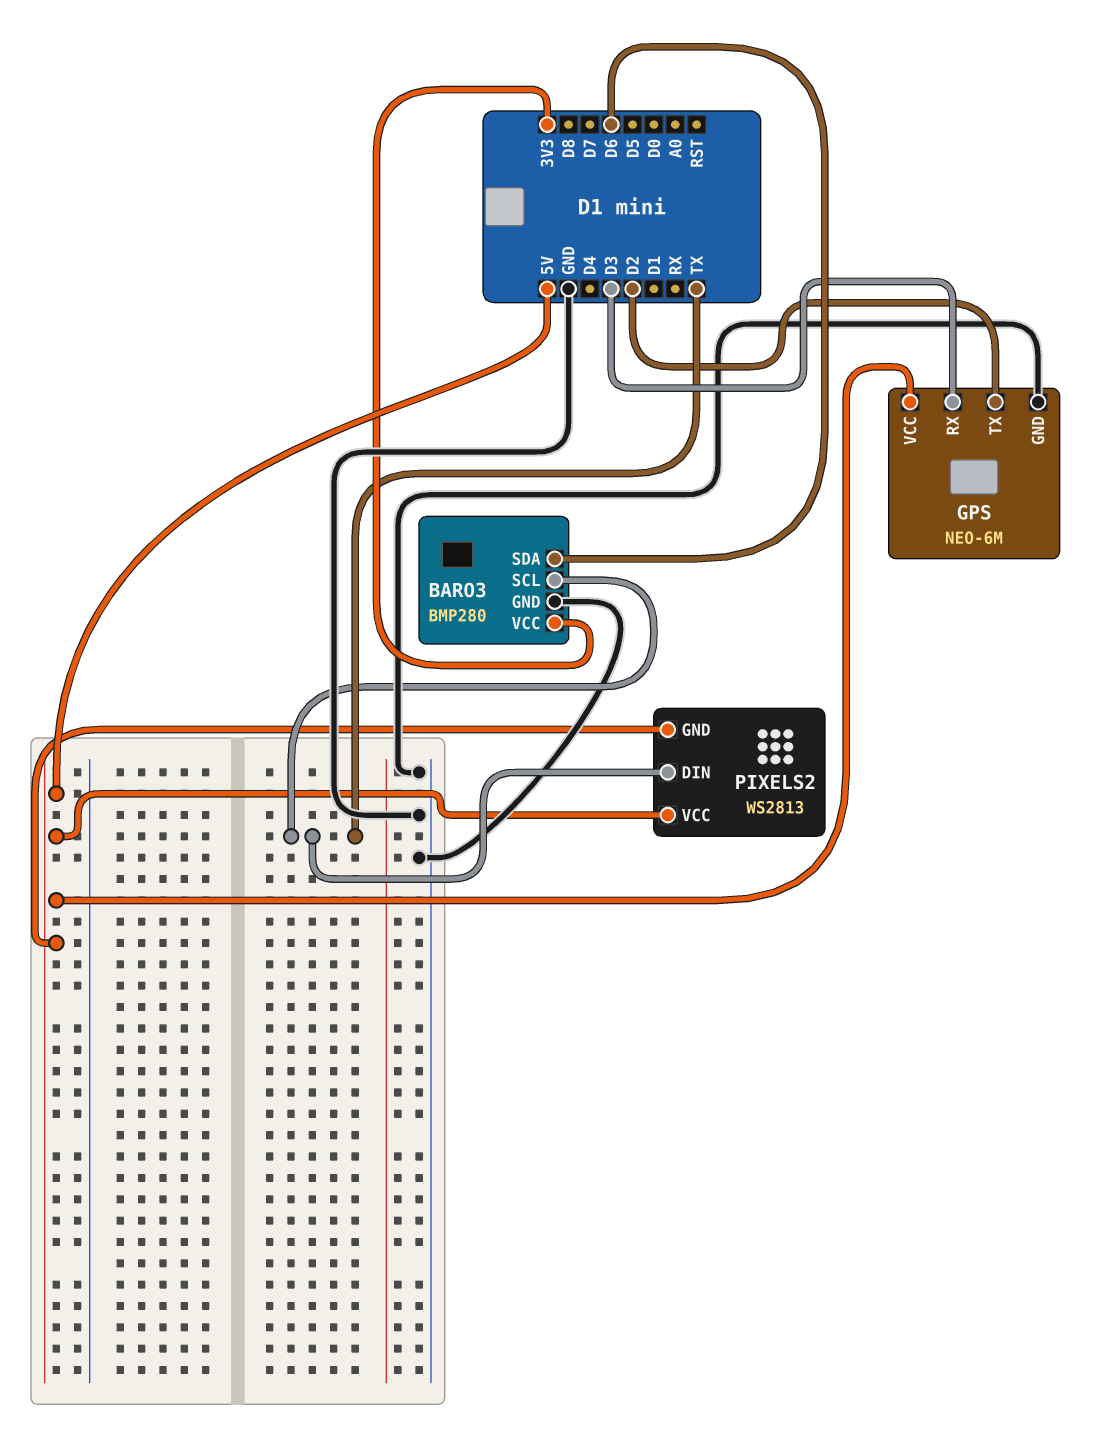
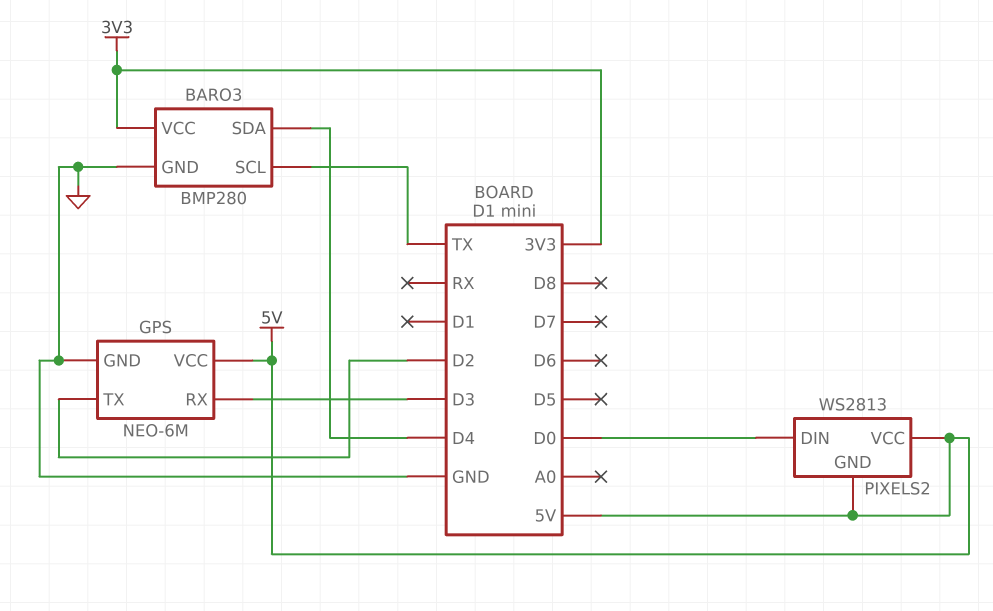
BARO3 pin SDA: D6 -> D4
PIXELS2 pin DIN: TX -> D0

